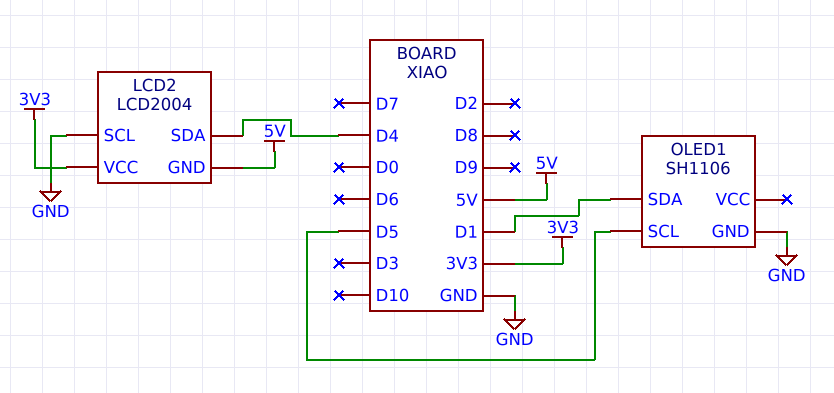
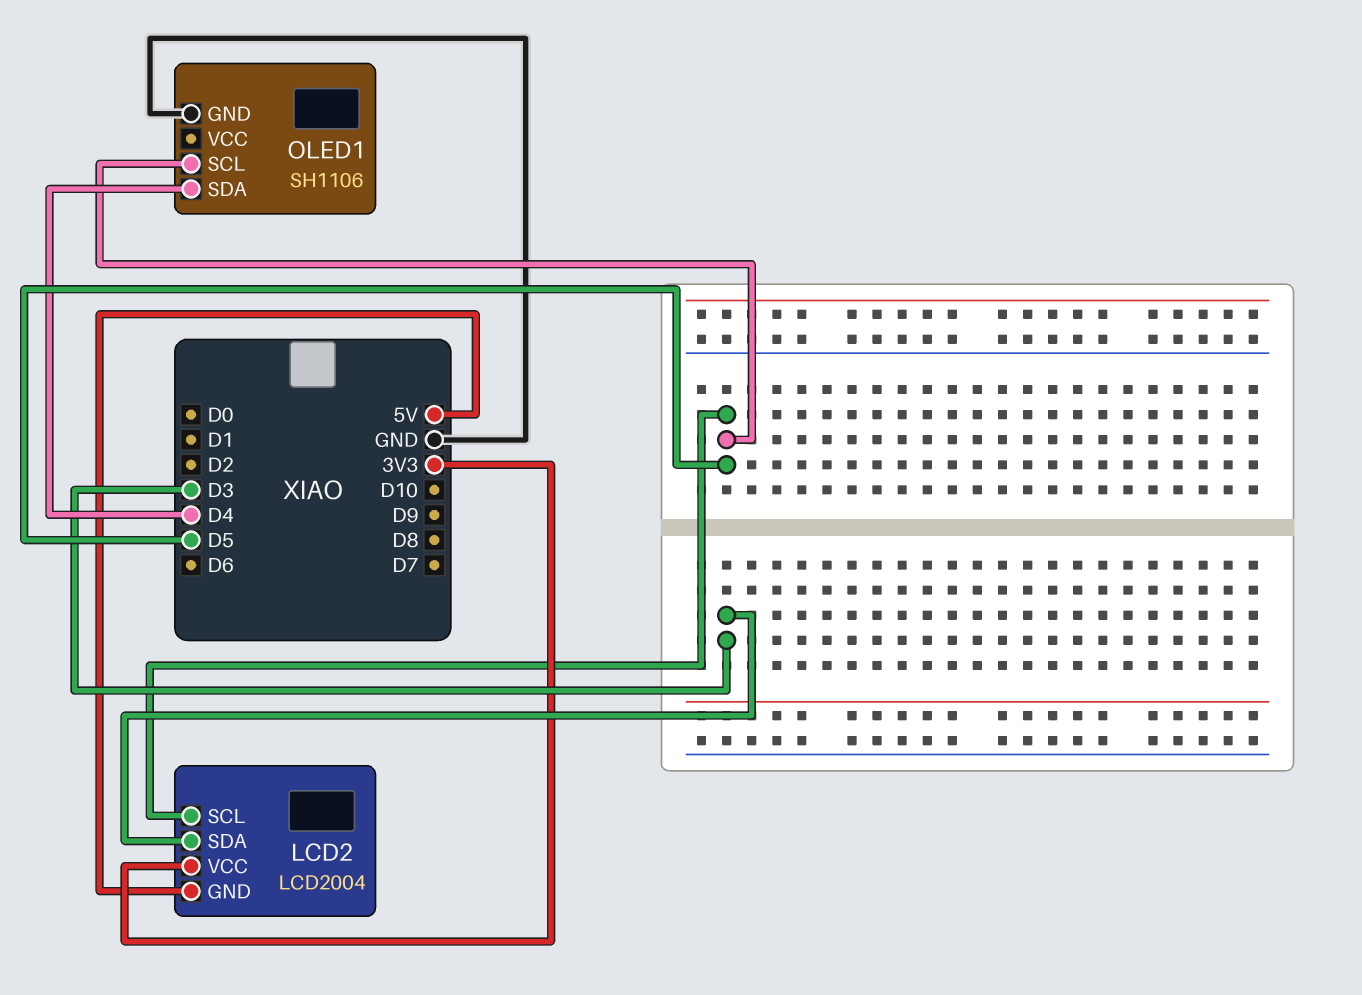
LCD2 pin SCL: GND -> D5
LCD2 pin SDA: D4 -> D3
OLED1 pin SDA: D1 -> D4

